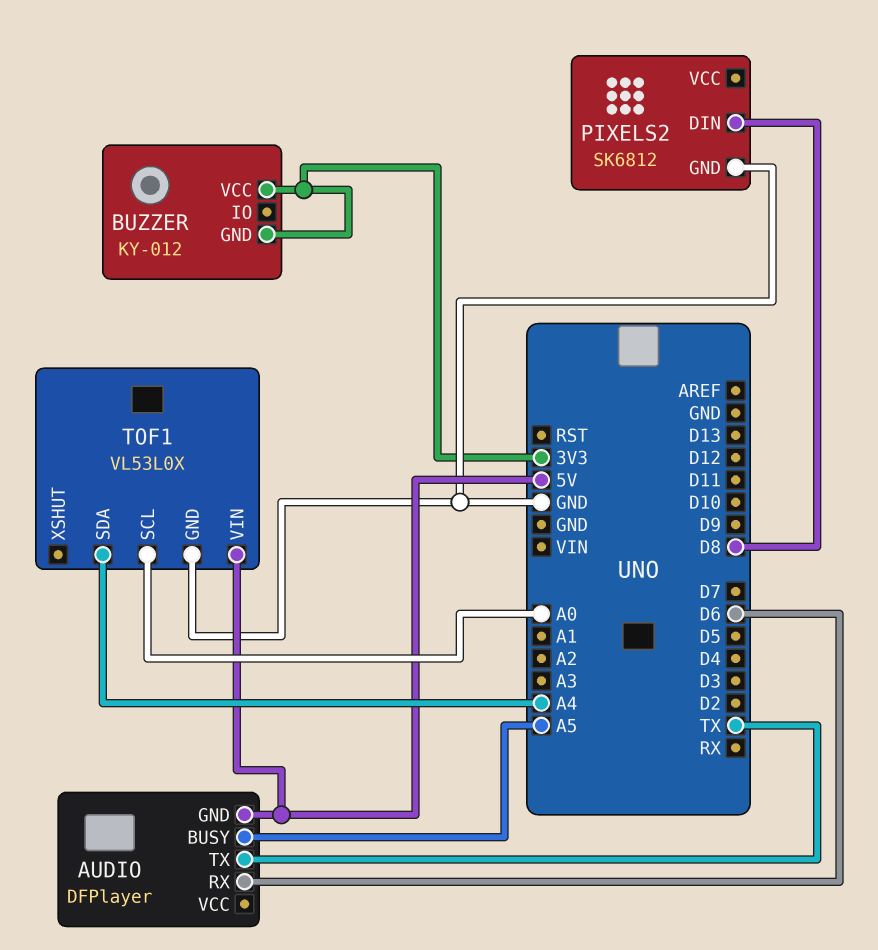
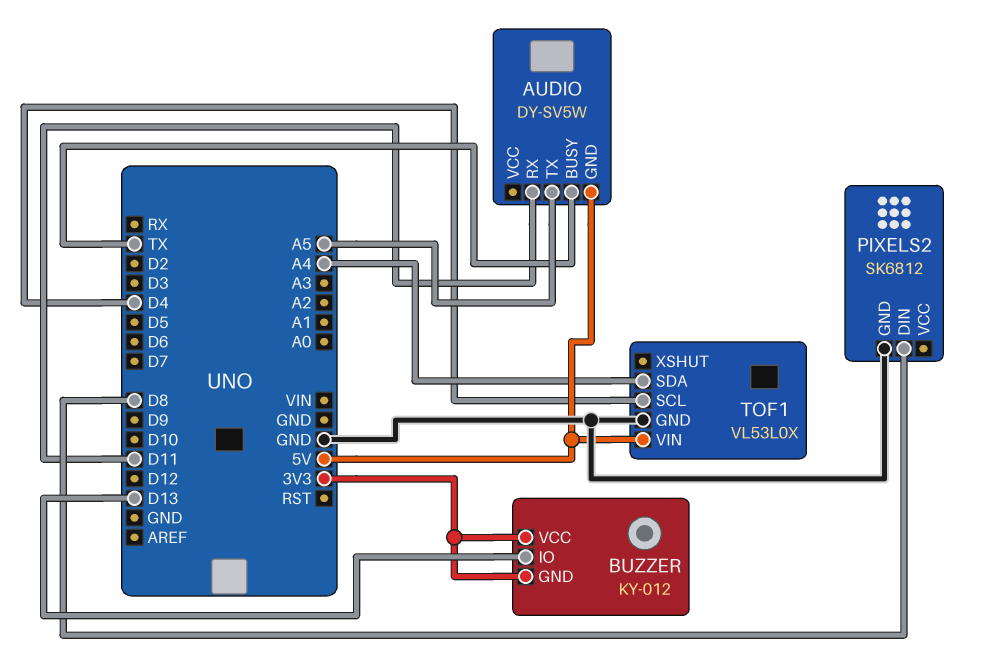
AUDIO: DFPlayer -> DY-SV5W
AUDIO pin BUSY: A5 -> TX
AUDIO pin RX: D6 -> D11
AUDIO pin TX: TX -> A5
BUZZER pin IO: none -> D13
TOF1 pin SCL: A0 -> D4

